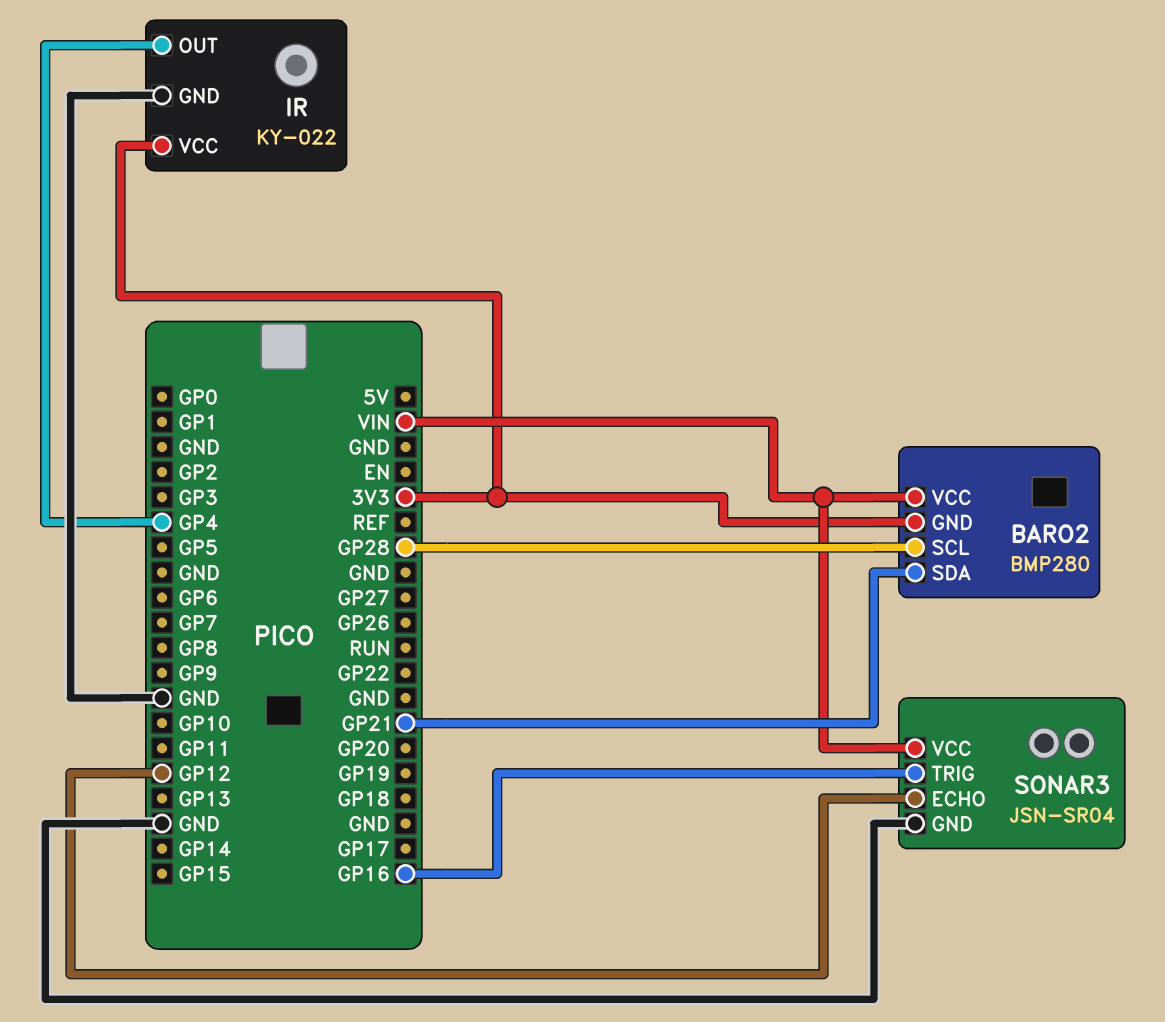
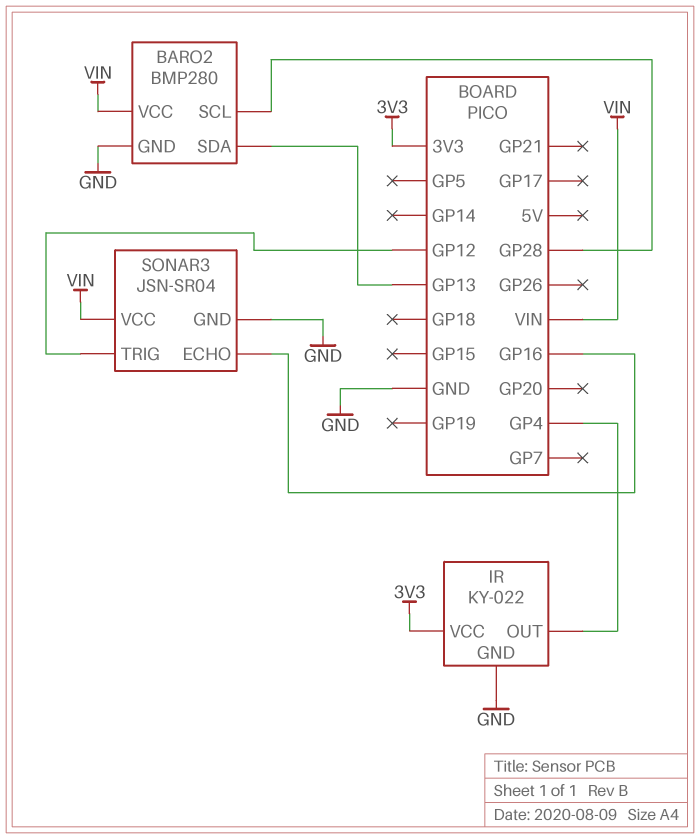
BARO2 pin GND: 3V3 -> GND
BARO2 pin SDA: GP21 -> GP13
SONAR3 pin ECHO: GP12 -> GP16
SONAR3 pin TRIG: GP16 -> GP12

